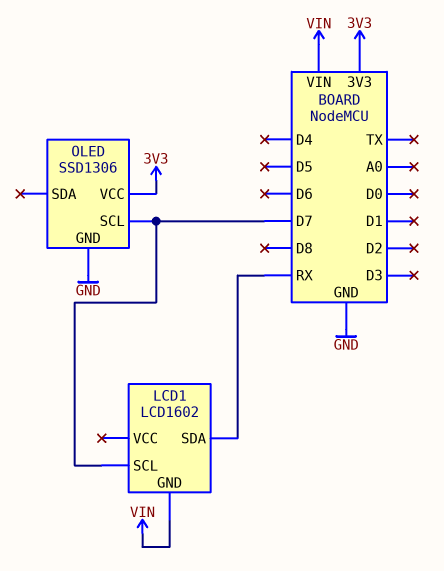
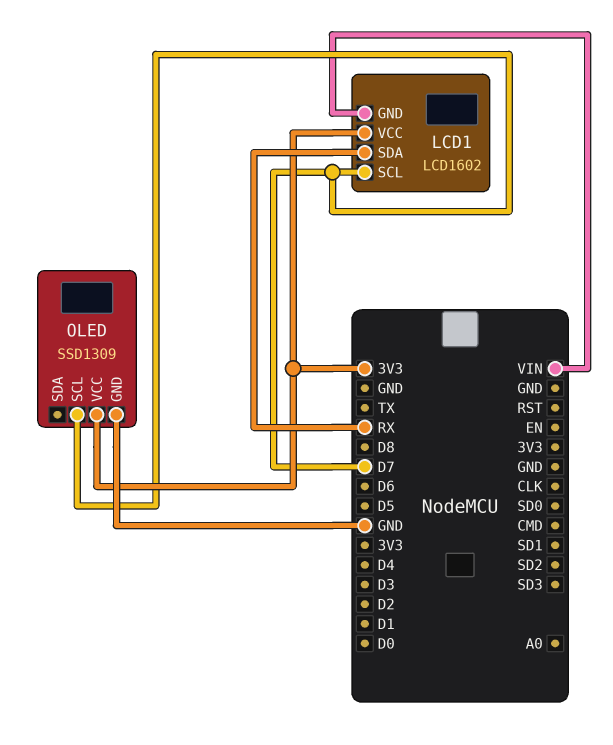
LCD1 pin VCC: none -> 3V3
OLED: SSD1306 -> SSD1309

